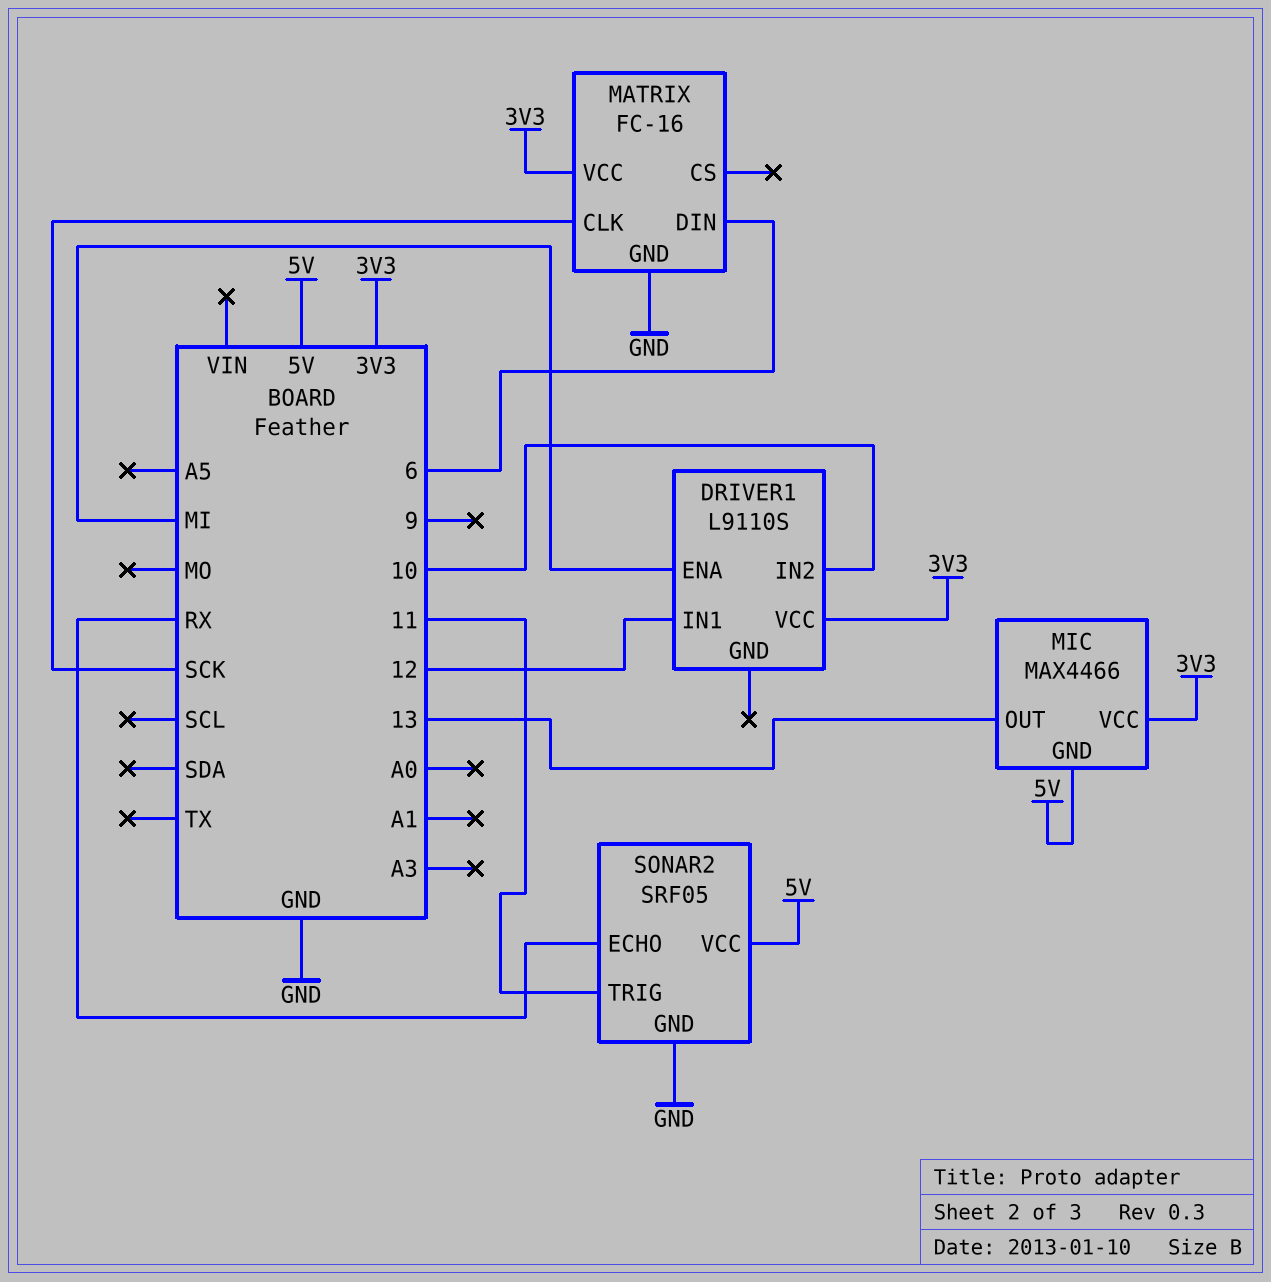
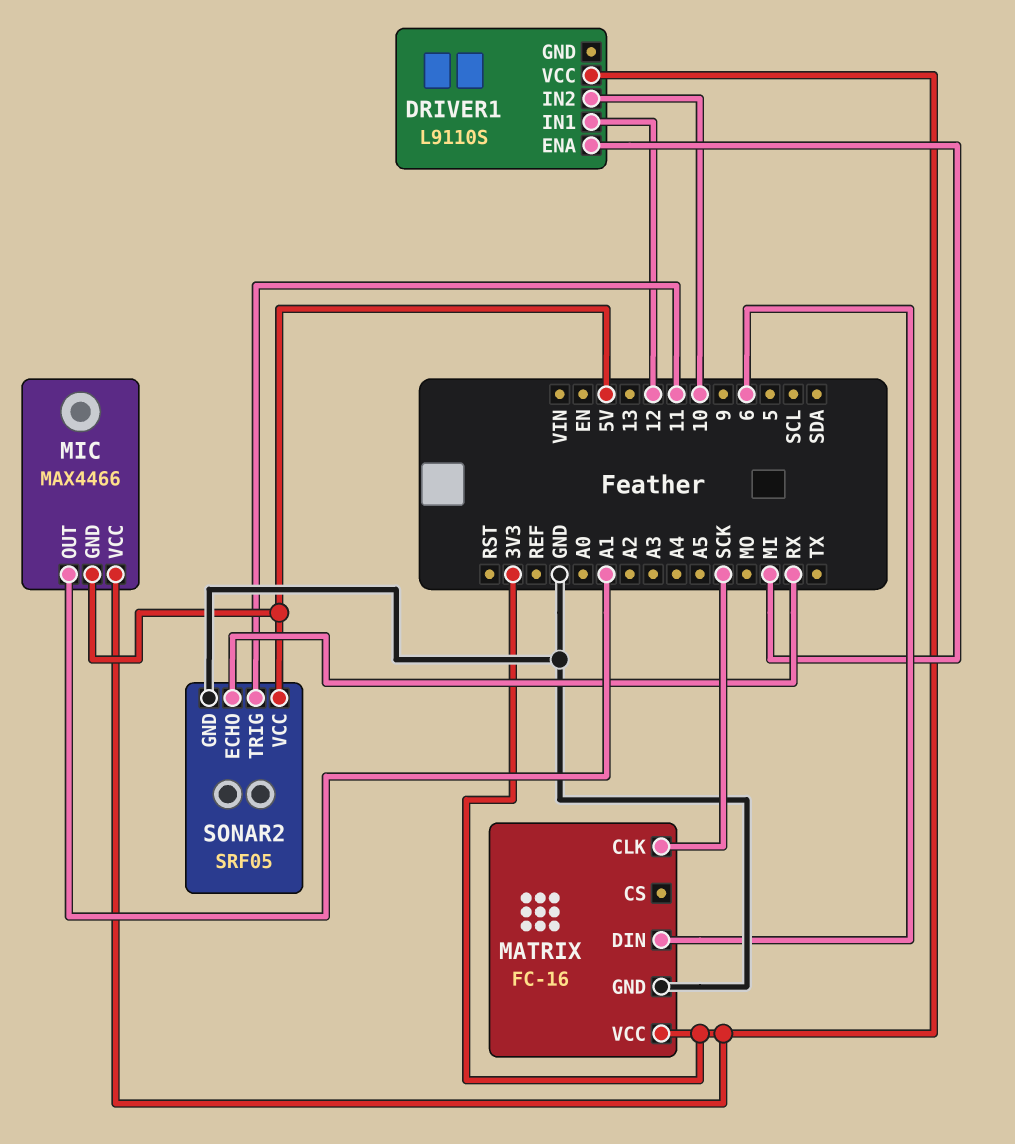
MIC pin OUT: 13 -> A1

